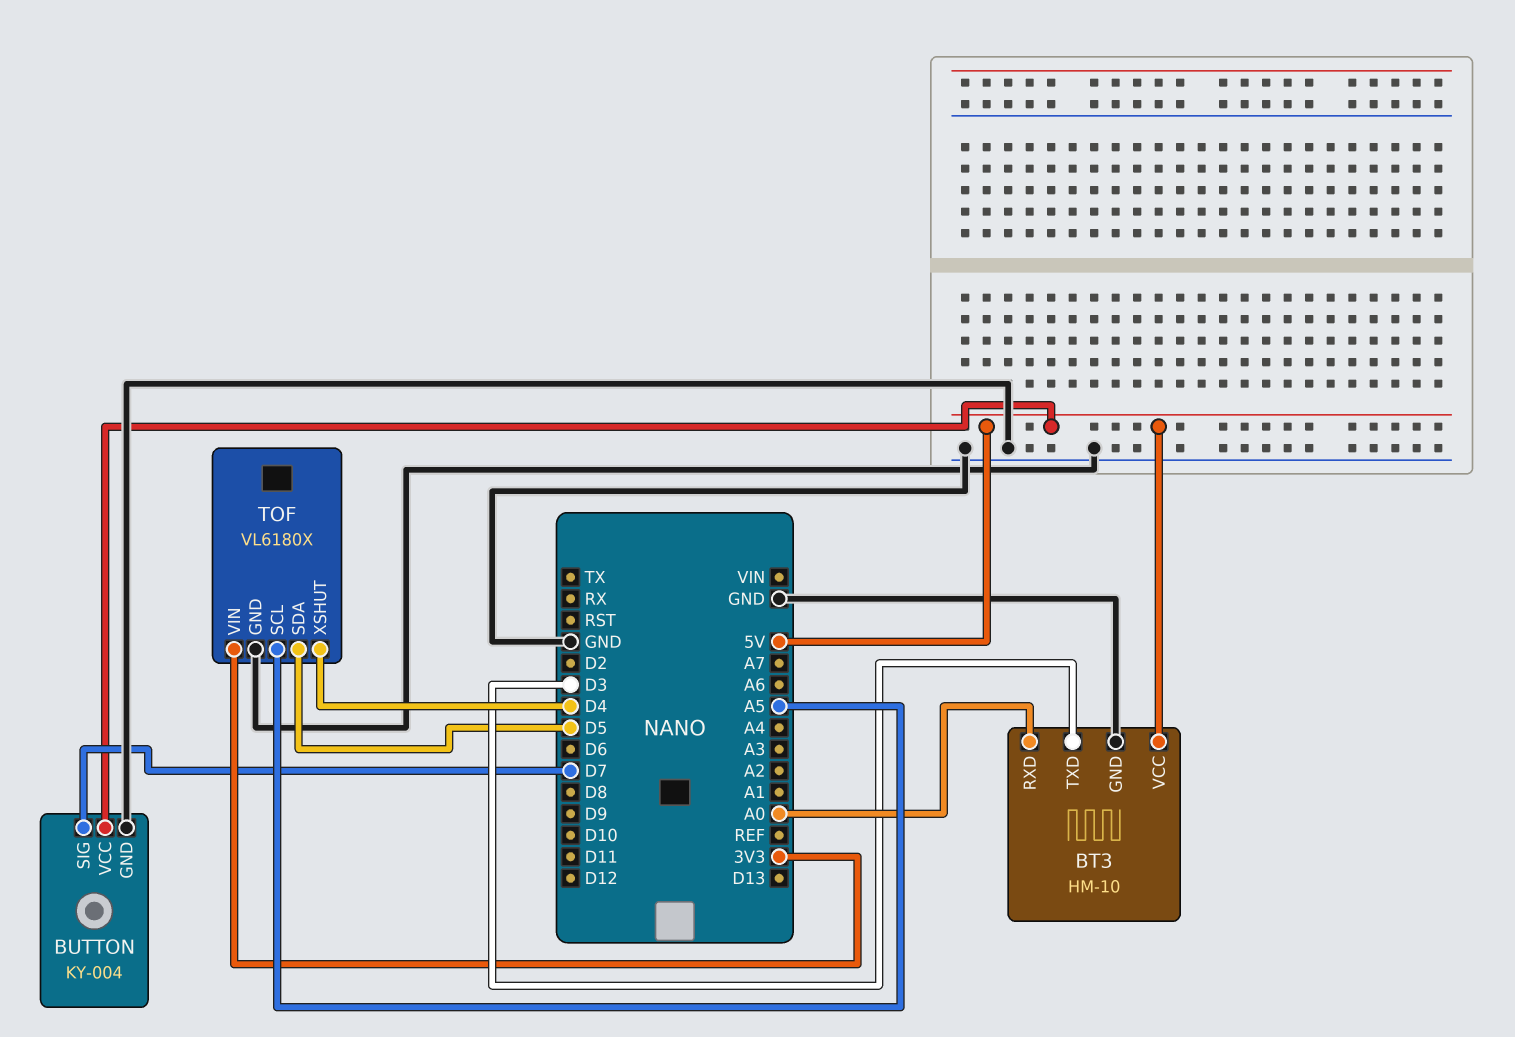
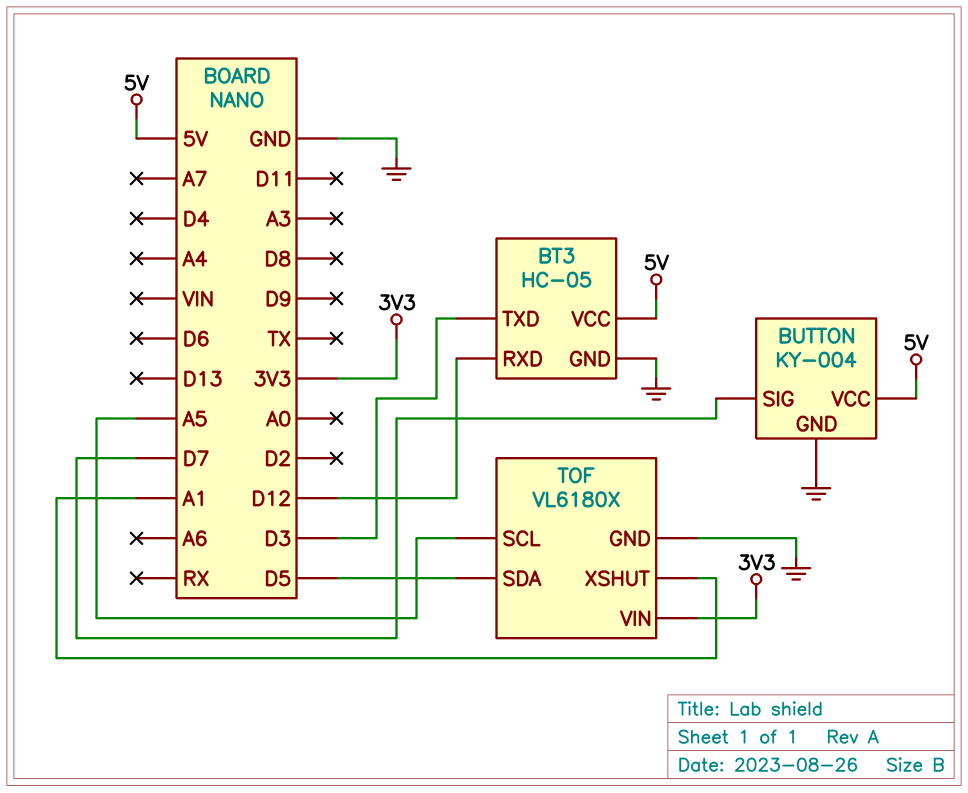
BT3: HM-10 -> HC-05
BT3 pin RXD: A0 -> D12
TOF pin XSHUT: D4 -> A1

